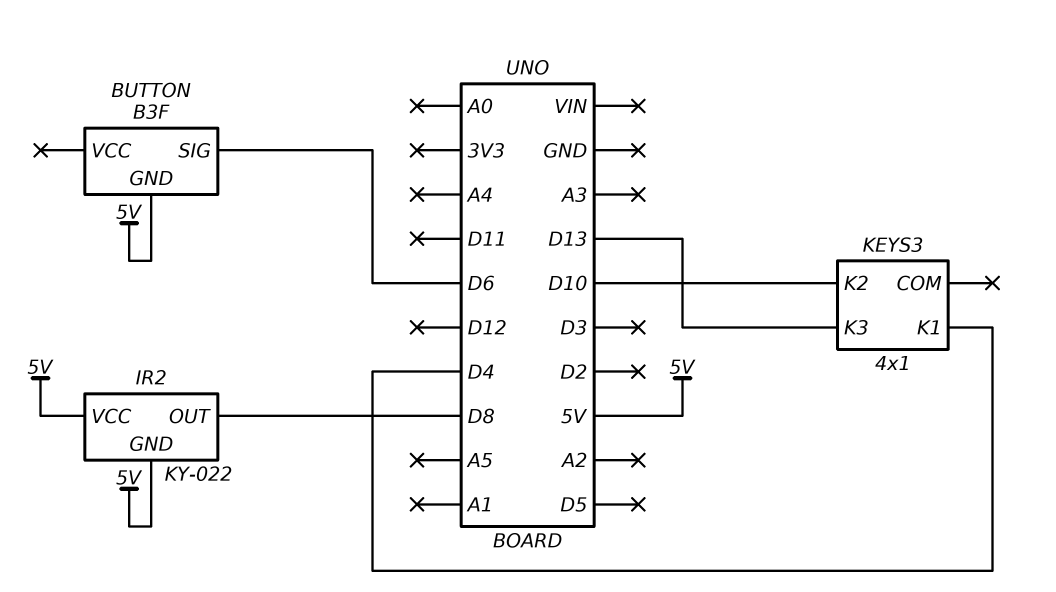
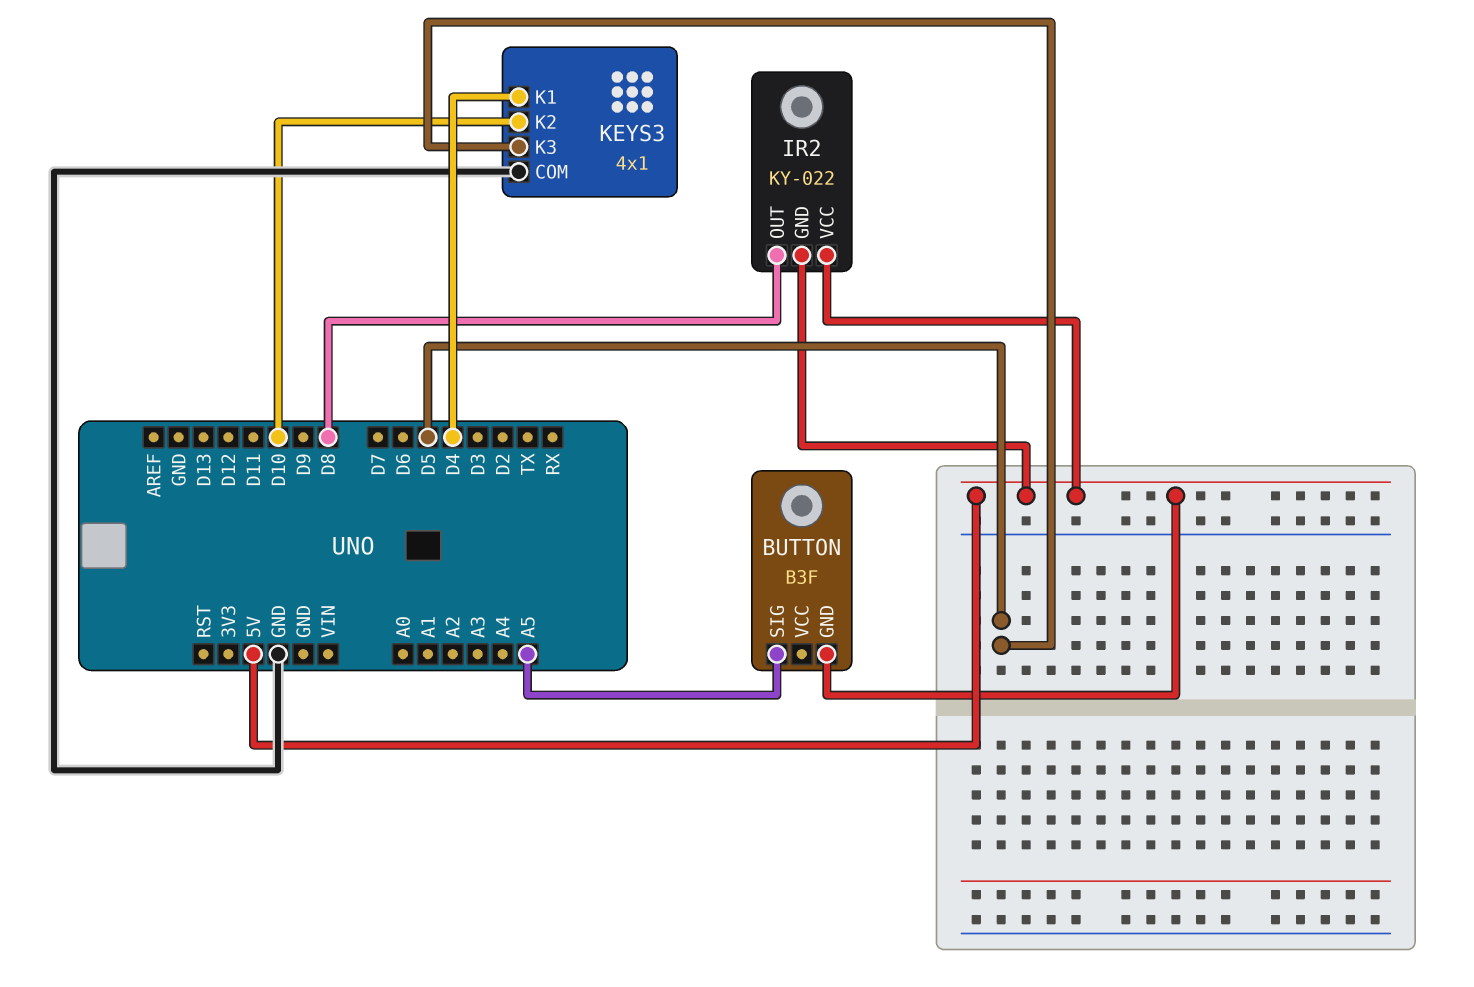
BUTTON pin SIG: D6 -> A5
KEYS3 pin COM: none -> GND
KEYS3 pin K3: D13 -> D5

